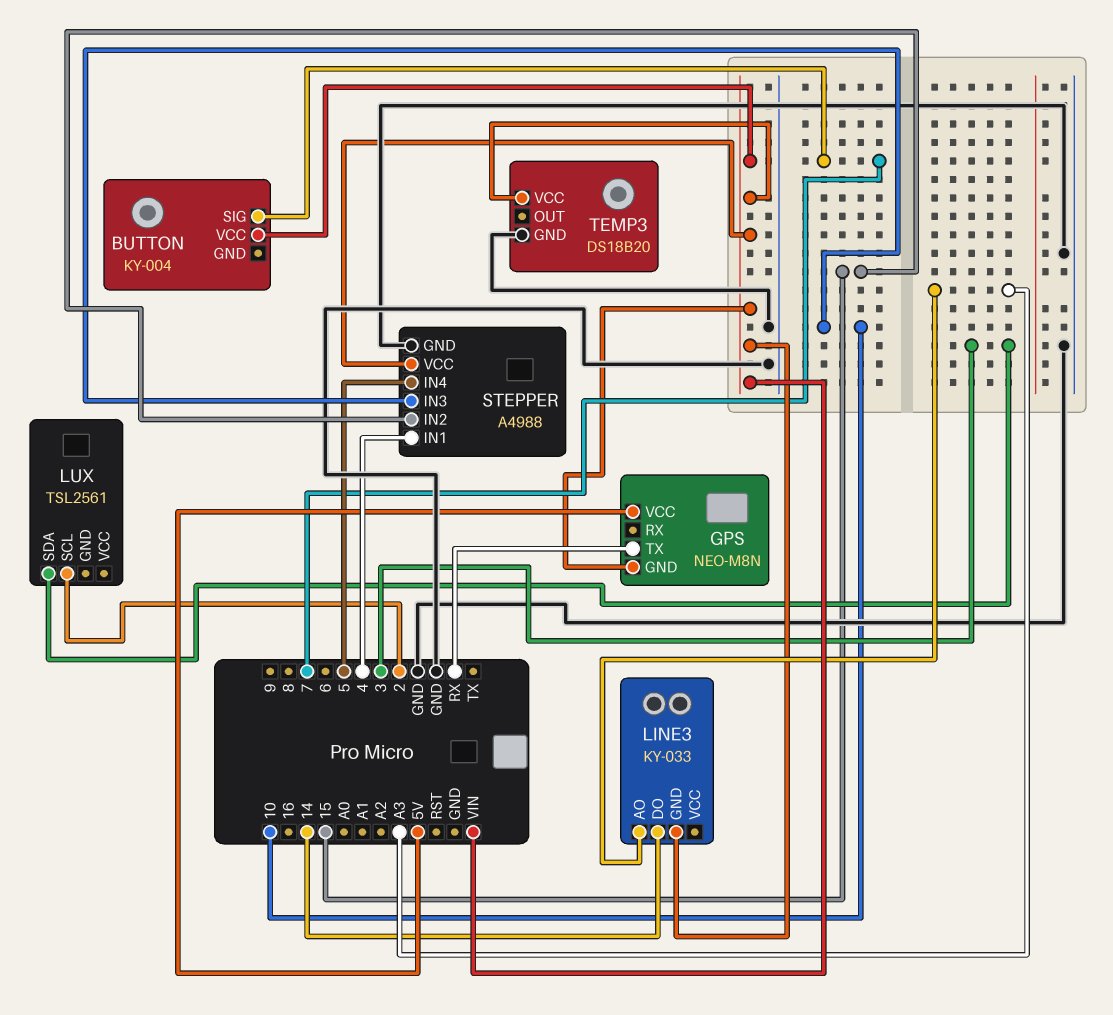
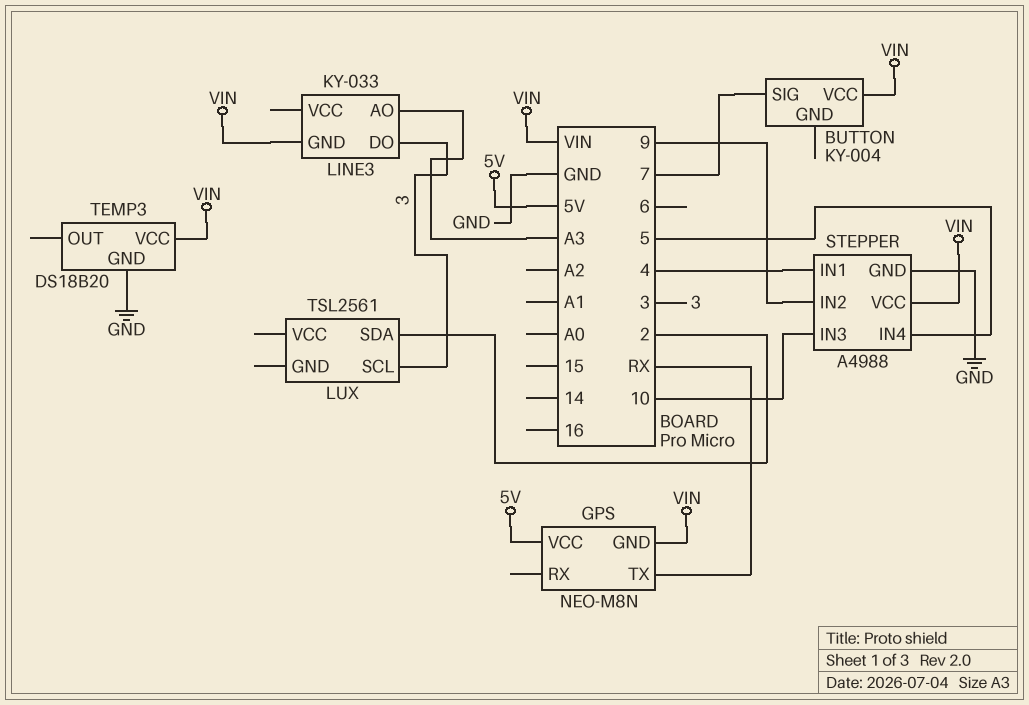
LINE3 pin DO: 14 -> 3
LUX pin SCL: 2 -> 3
LUX pin SDA: 3 -> 2
STEPPER pin IN2: 15 -> 9

